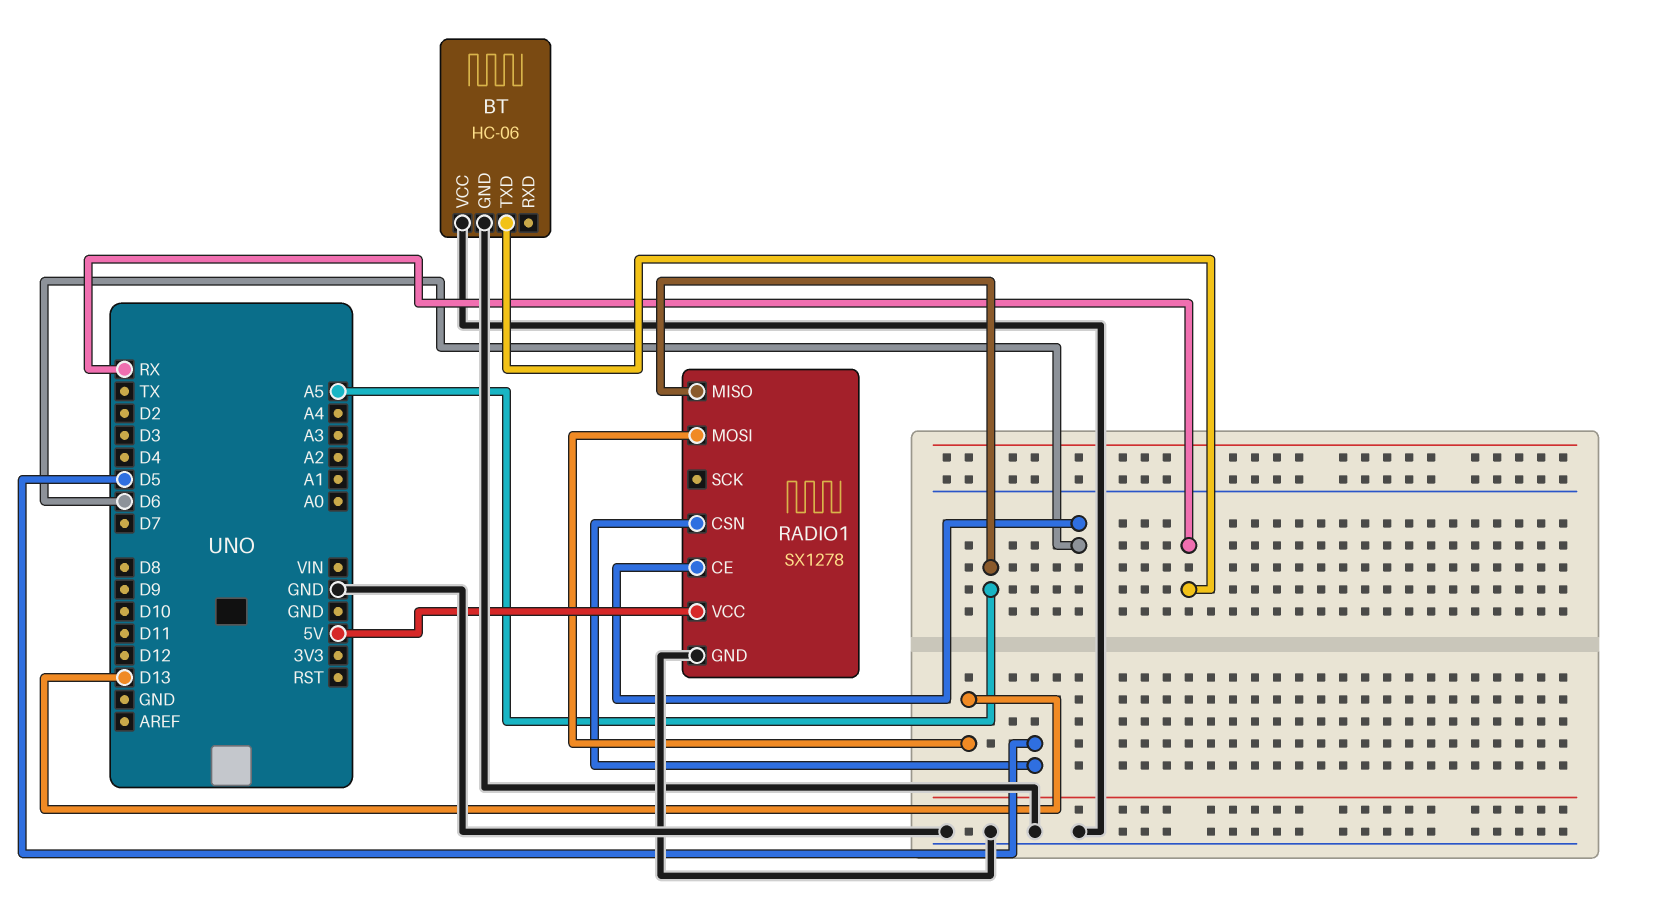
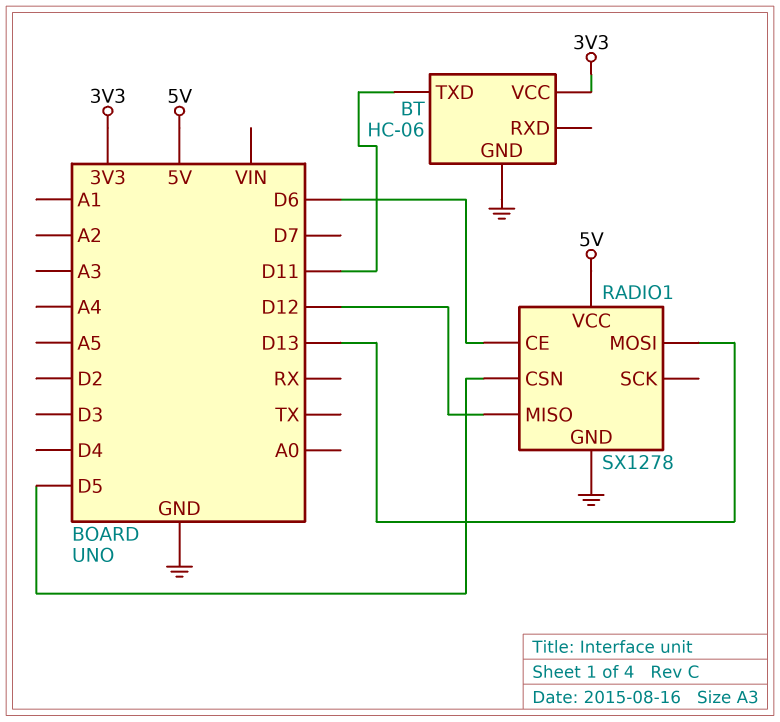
BT pin TXD: RX -> D11
BT pin VCC: GND -> 3V3
RADIO1 pin MISO: A5 -> D12

